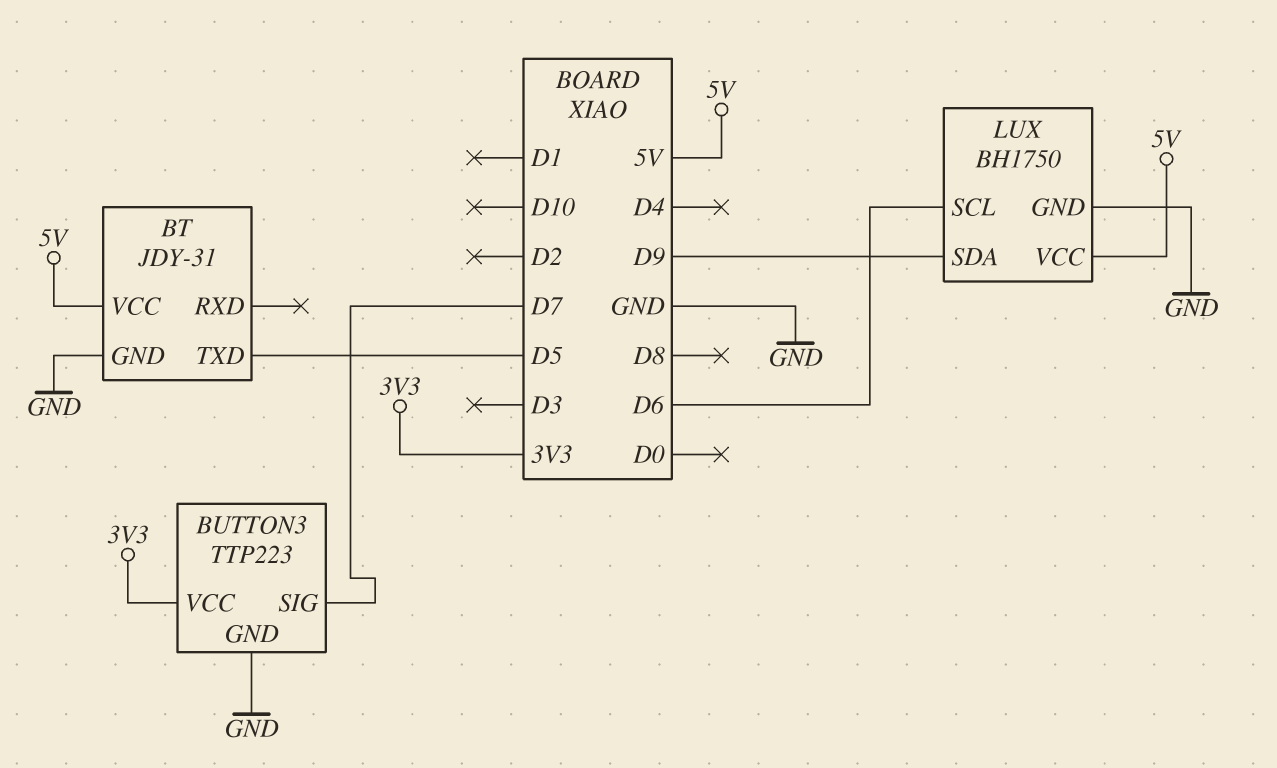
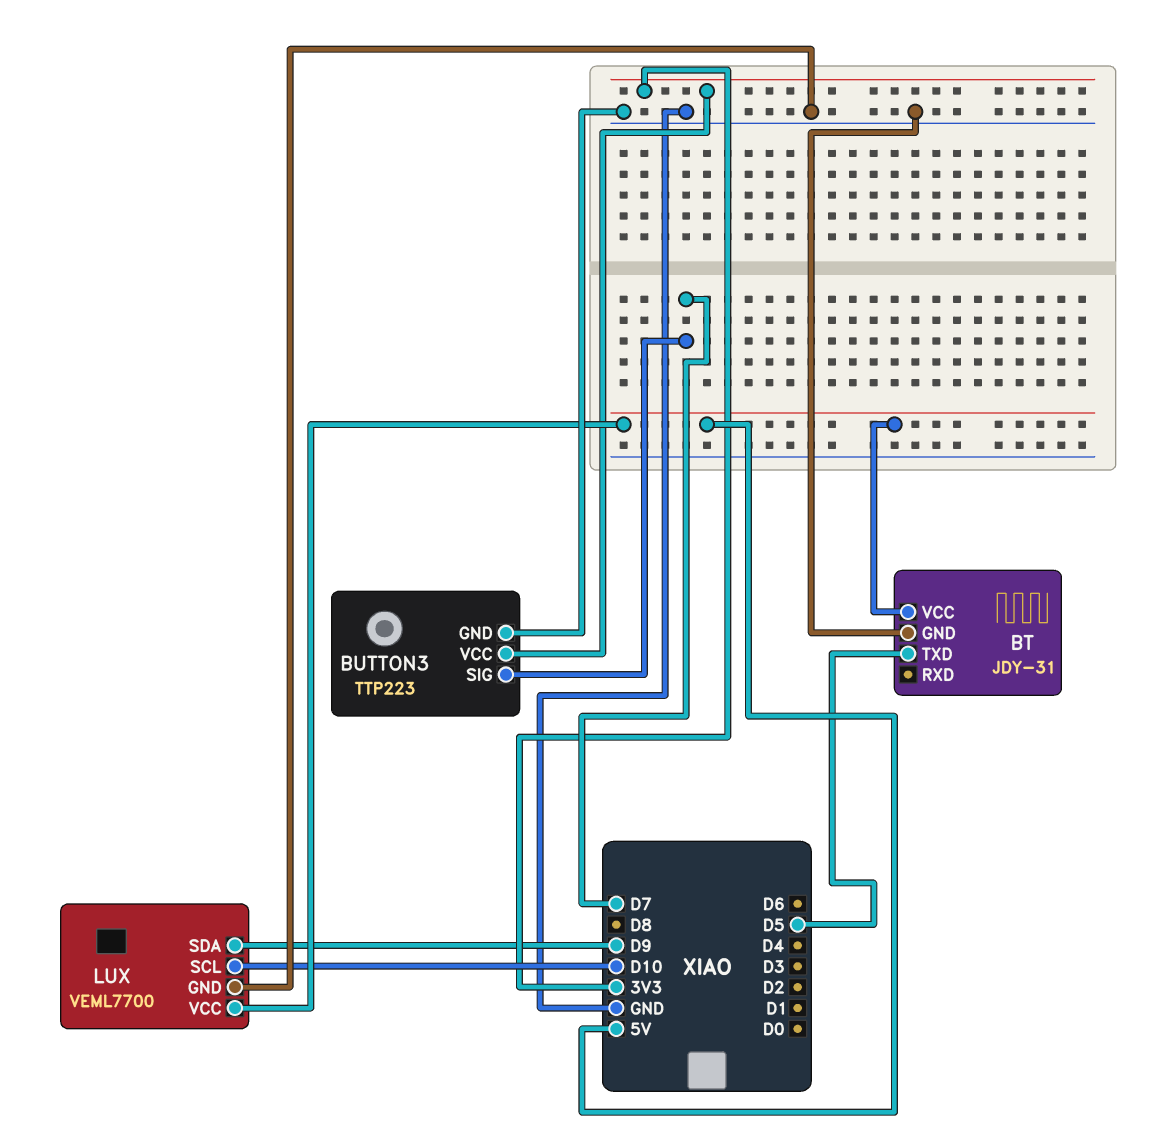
LUX: BH1750 -> VEML7700
LUX pin SCL: D6 -> D10

